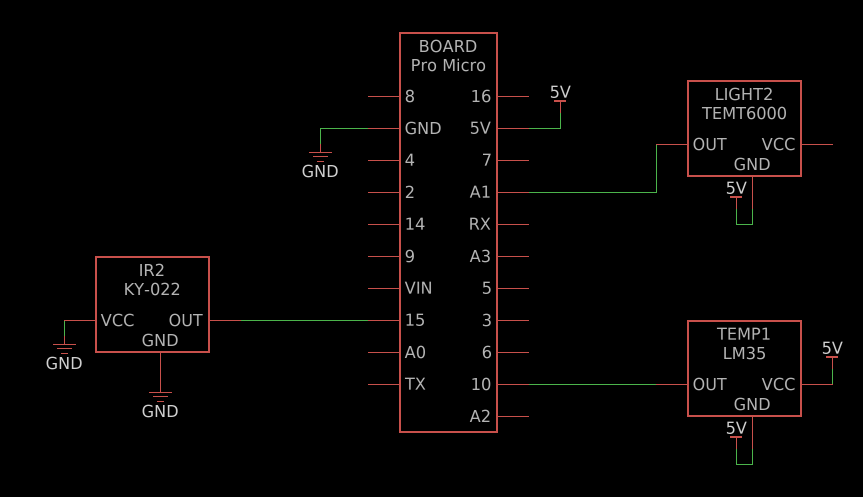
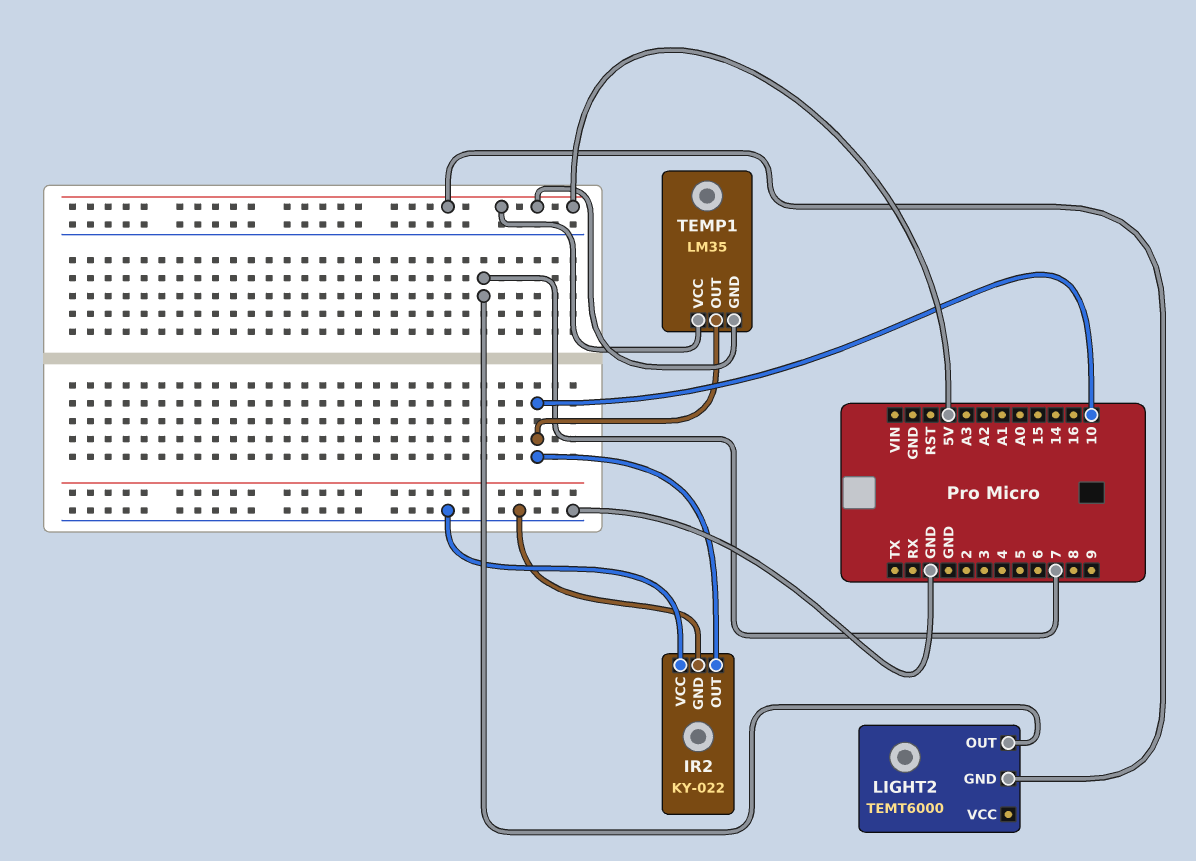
IR2 pin OUT: 15 -> 10
LIGHT2 pin OUT: A1 -> 7

